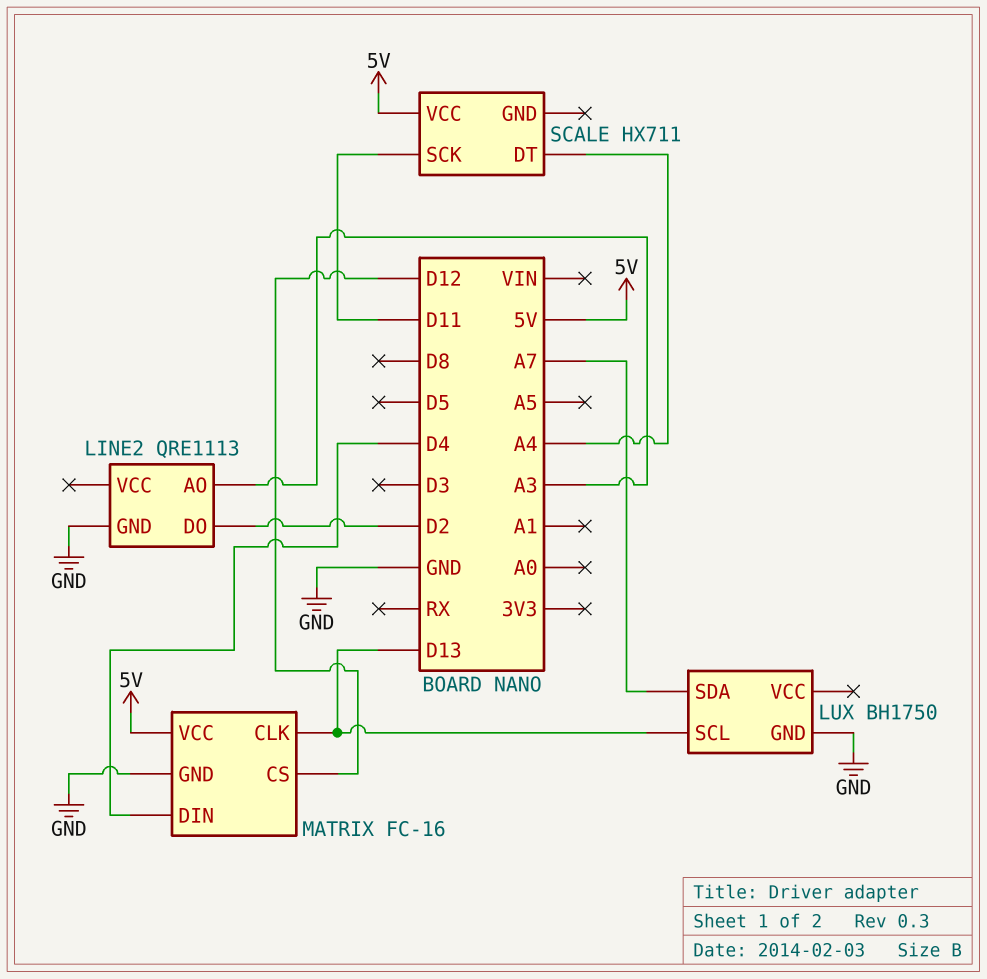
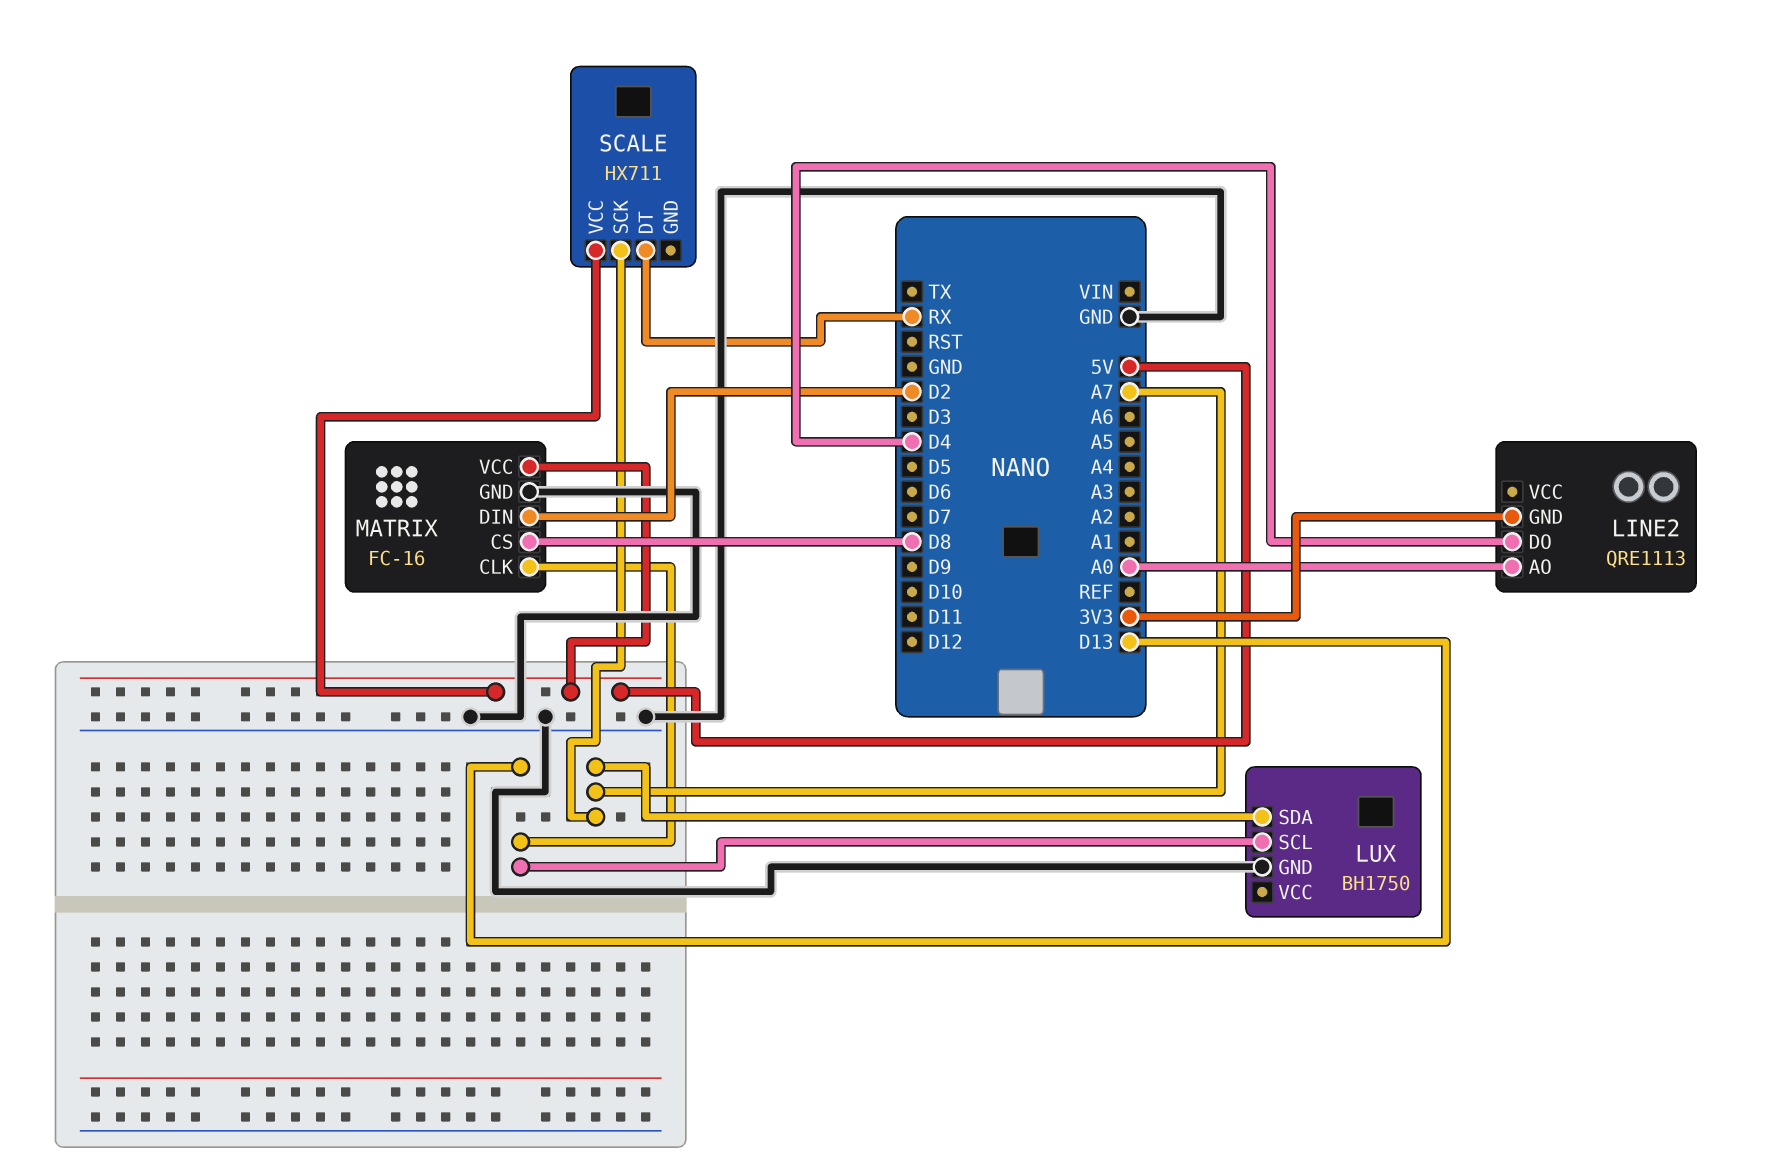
LINE2 pin AO: A3 -> A0
LINE2 pin DO: D2 -> D4
LINE2 pin GND: GND -> 3V3
MATRIX pin CS: D12 -> D8
MATRIX pin DIN: D4 -> D2
SCALE pin DT: A4 -> RX
SCALE pin SCK: D11 -> A7

